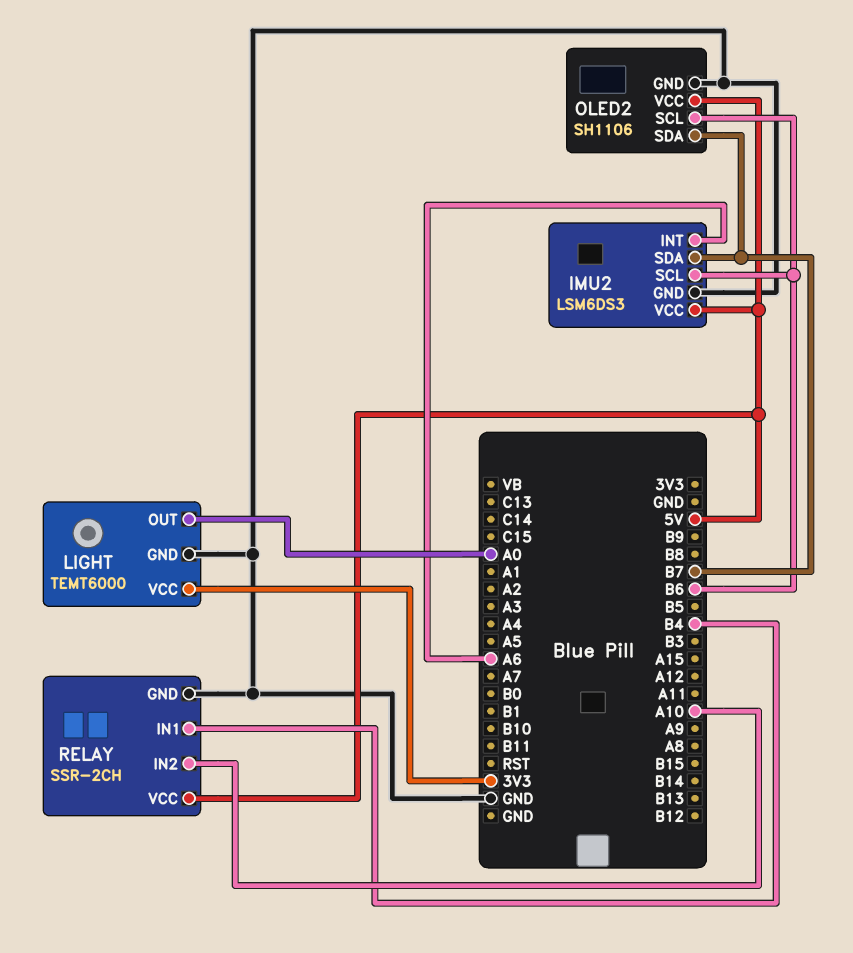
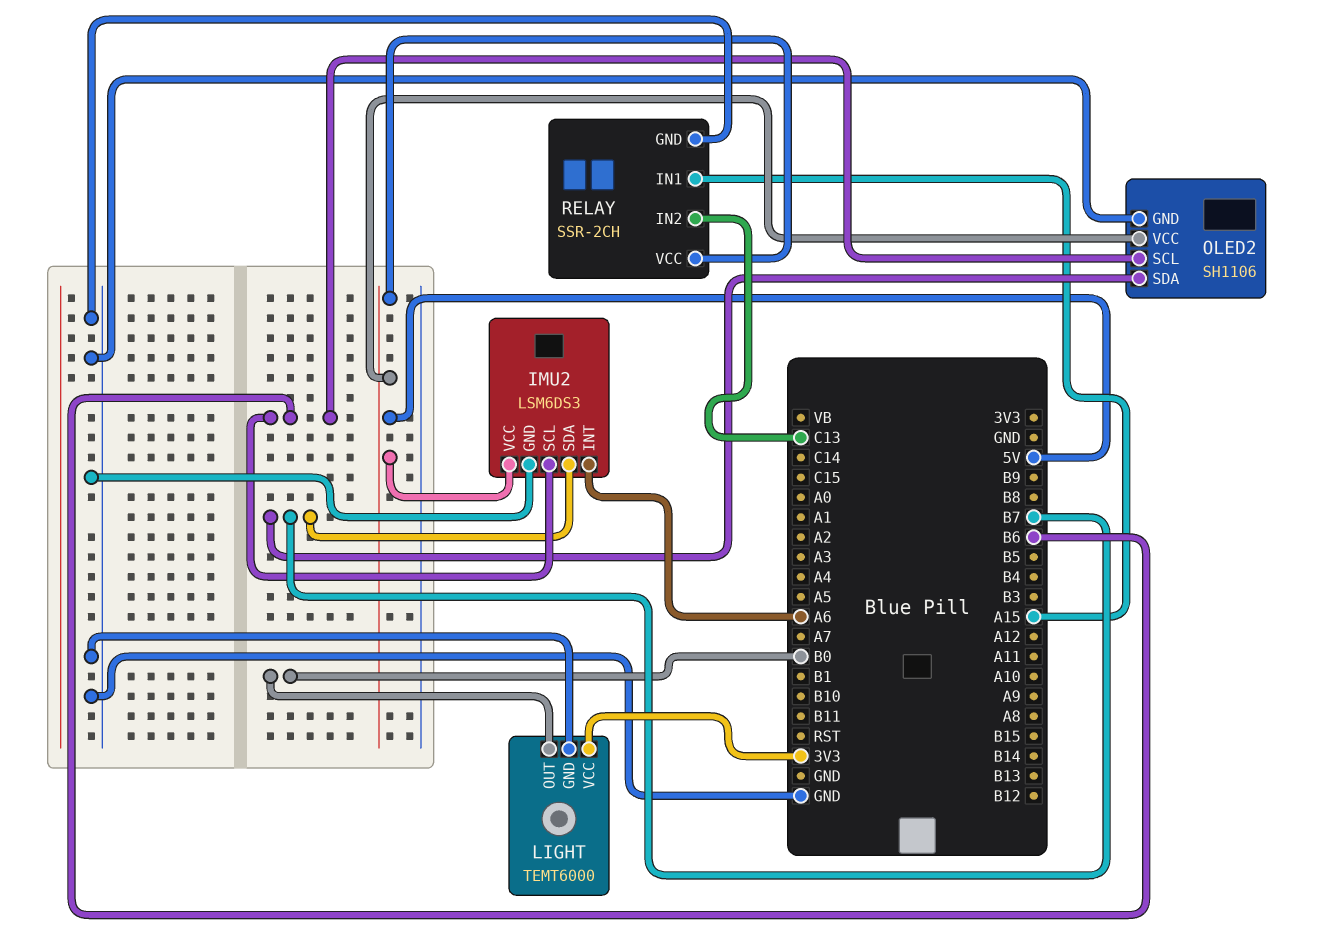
LIGHT pin OUT: A0 -> B0
RELAY pin IN1: B4 -> A15
RELAY pin IN2: A10 -> C13

